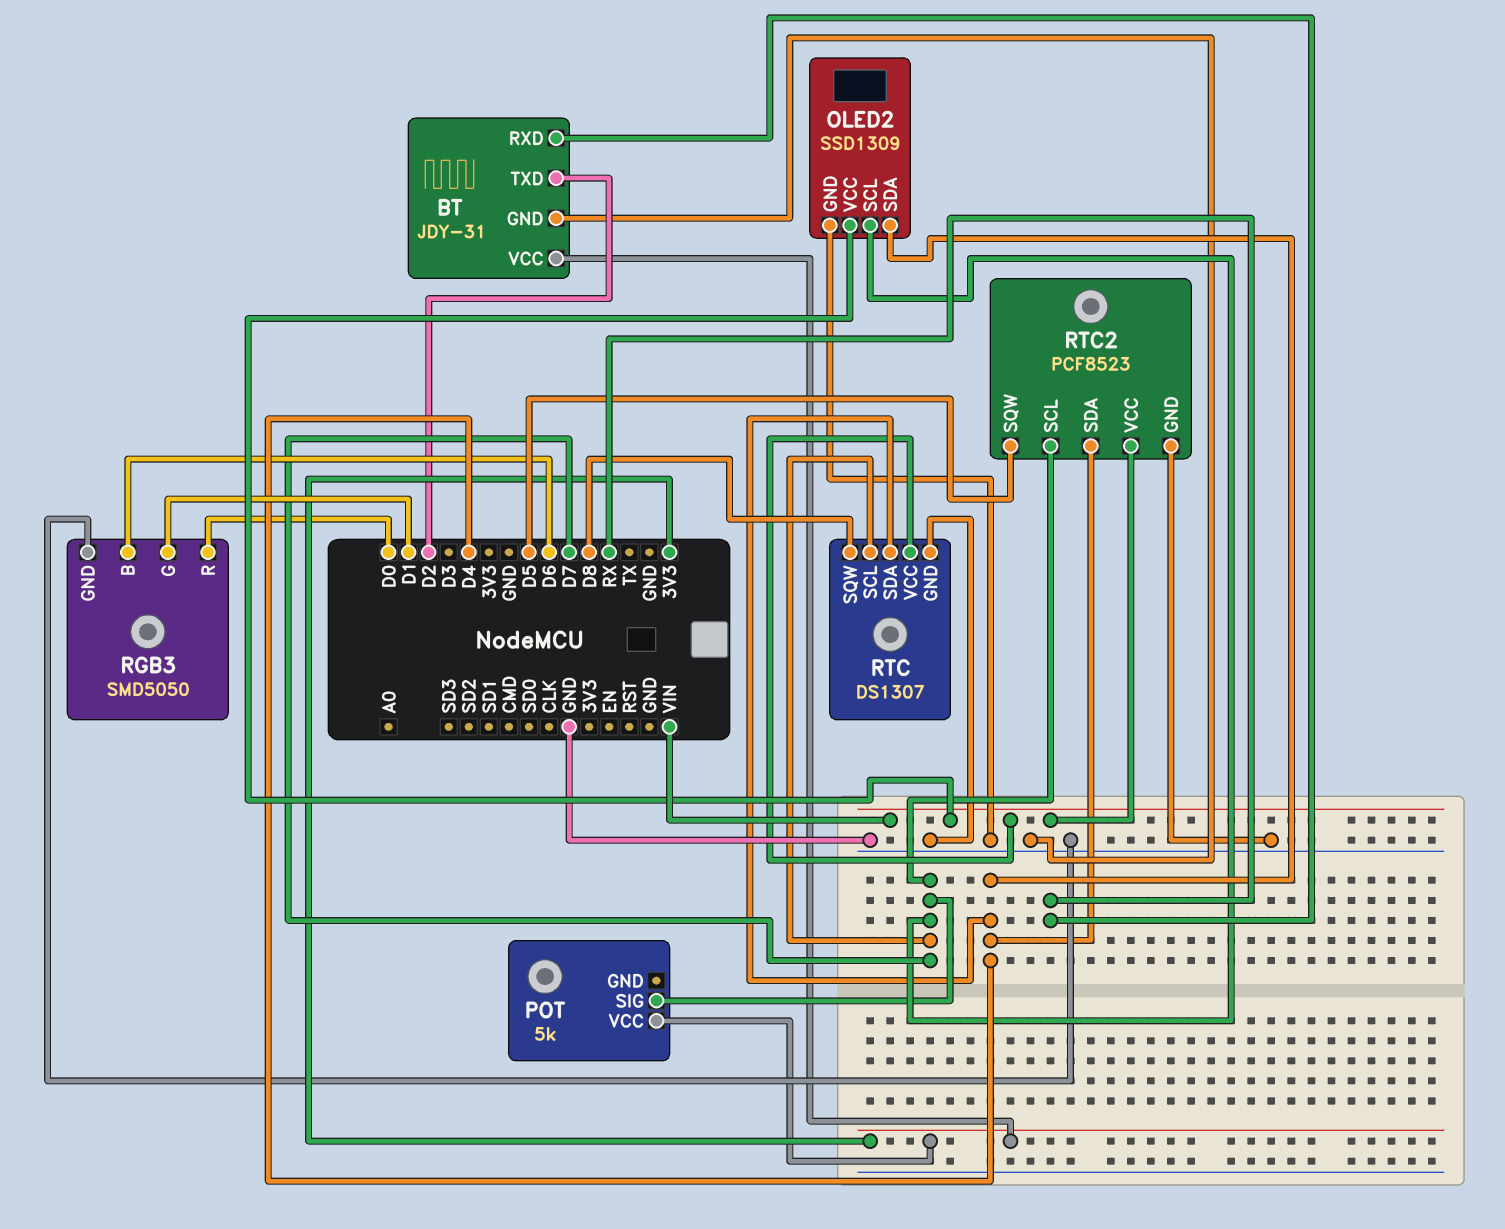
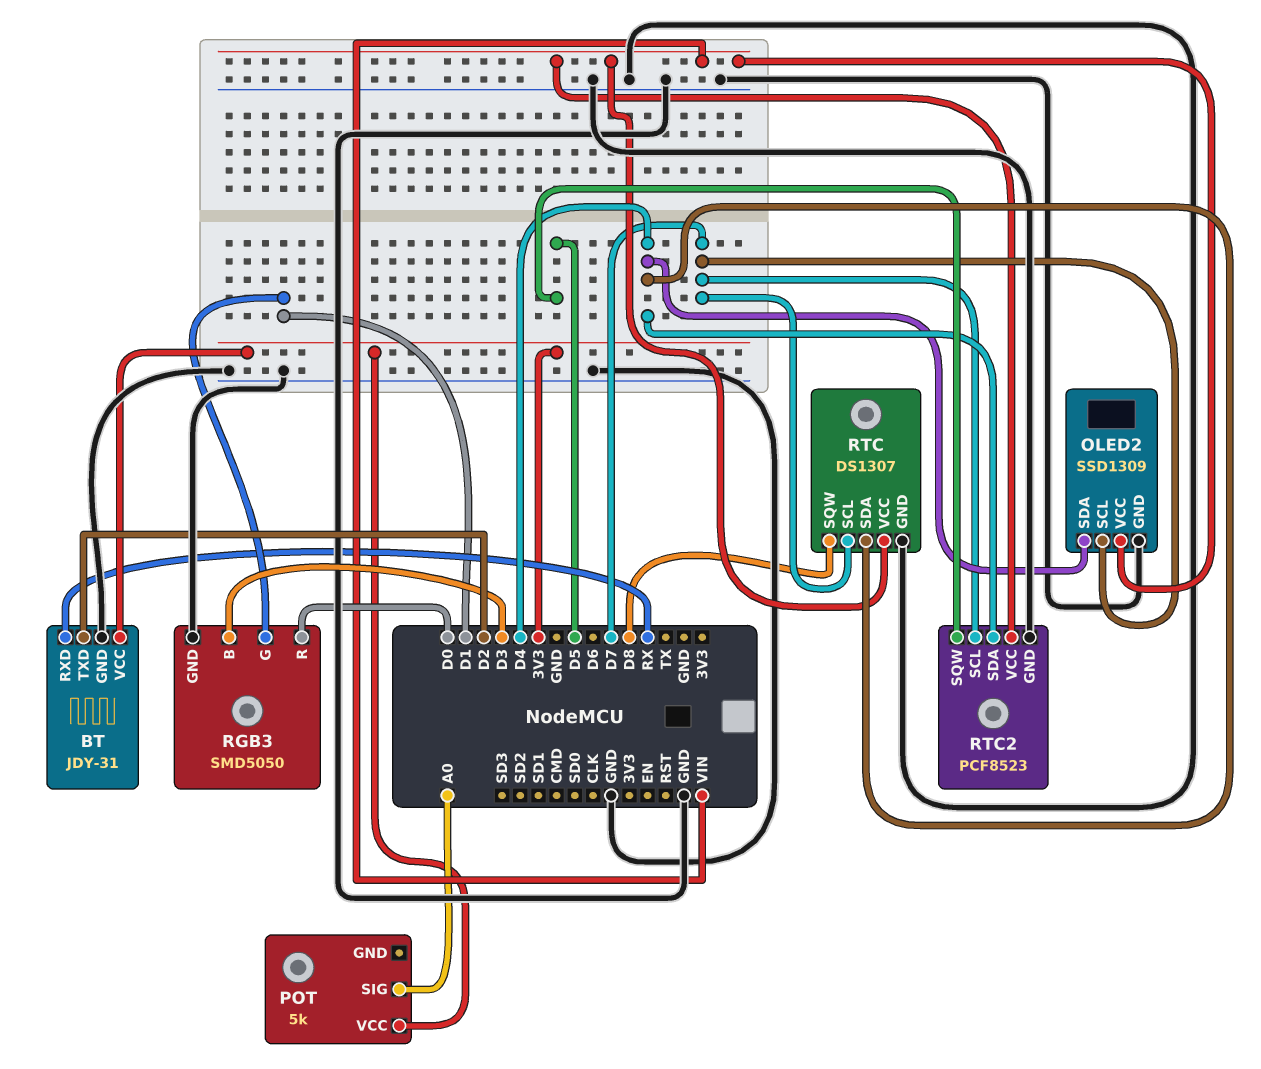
POT pin SIG: D7 -> A0
RGB3 pin B: D6 -> D3

